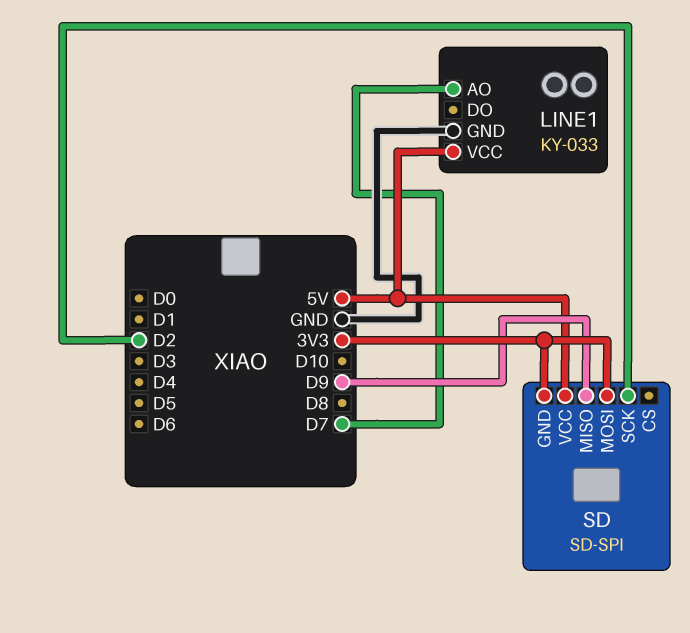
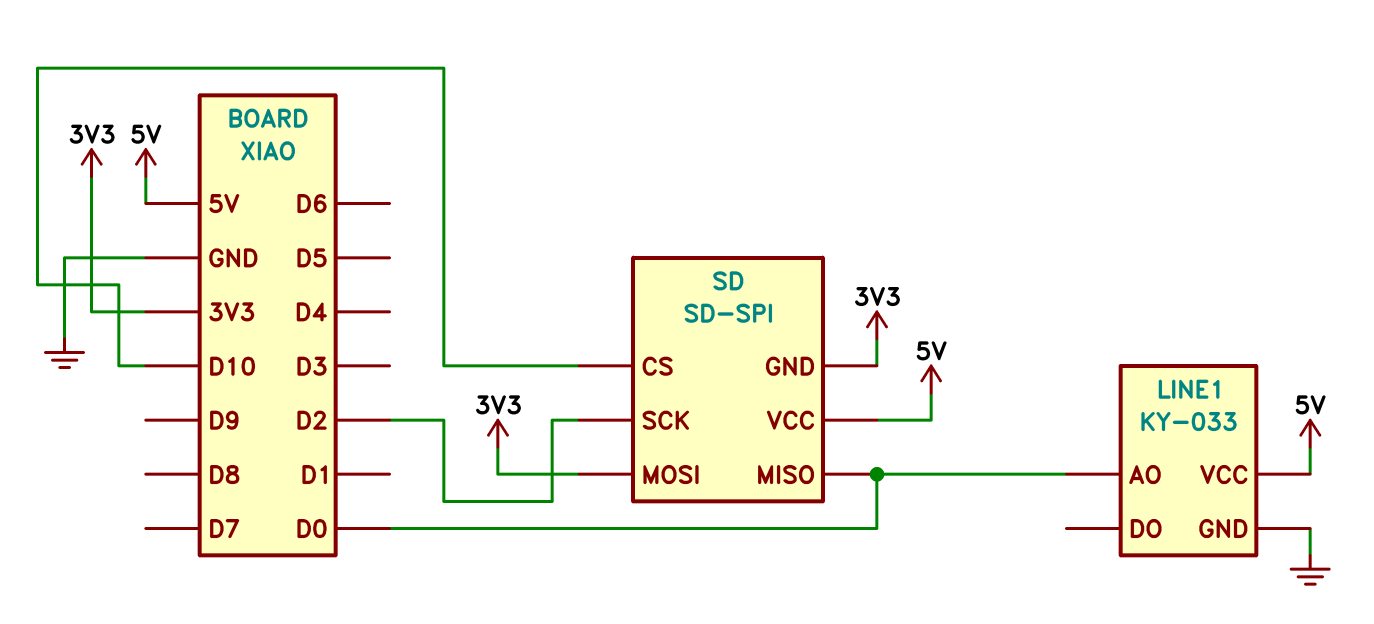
LINE1 pin AO: D7 -> D0
SD pin CS: none -> D10
SD pin MISO: D9 -> D0

